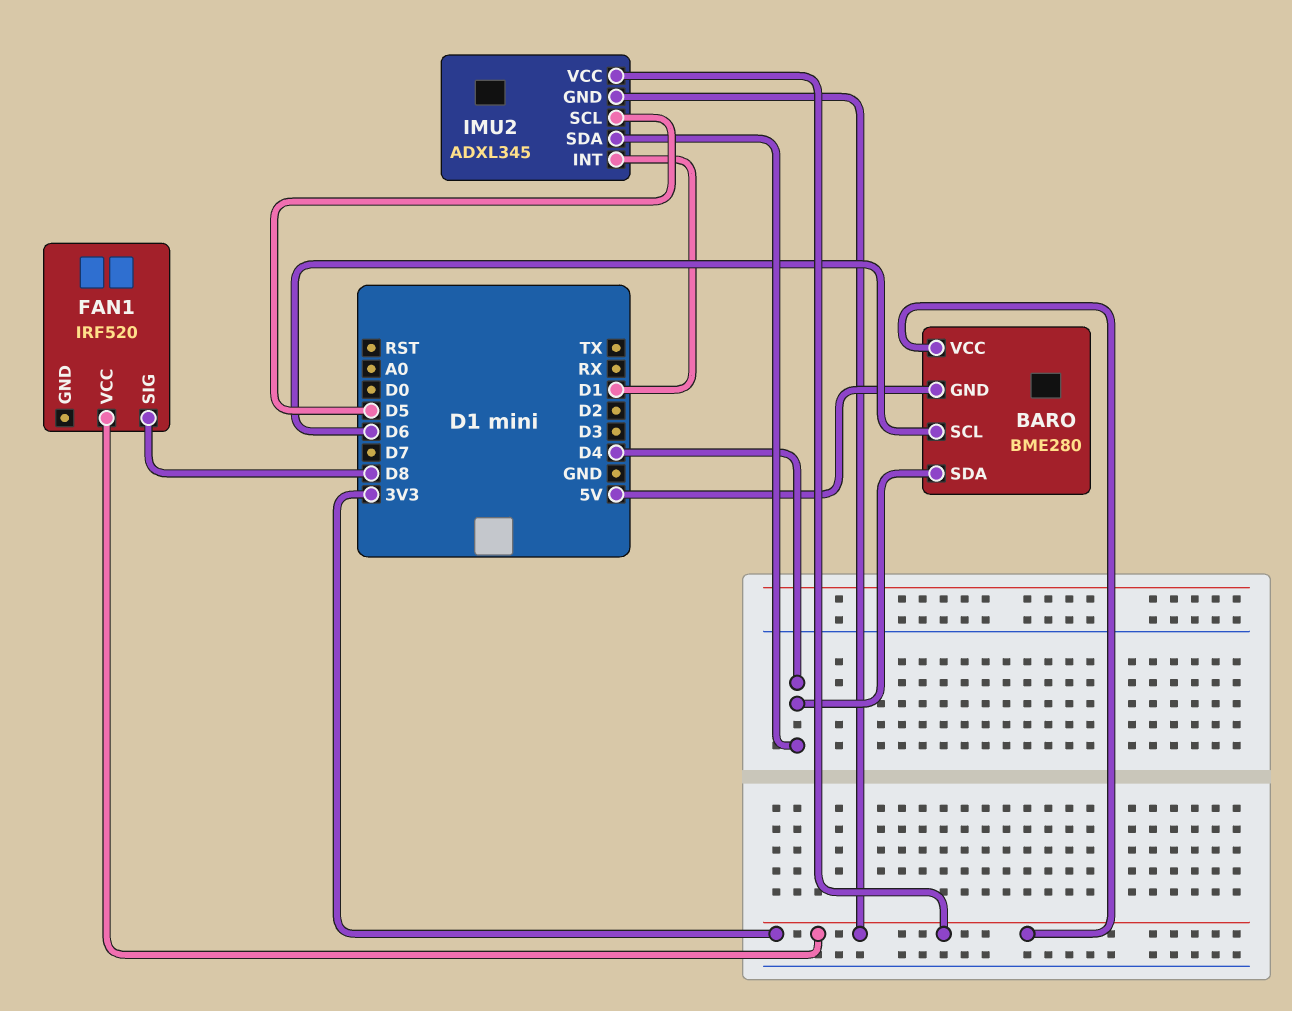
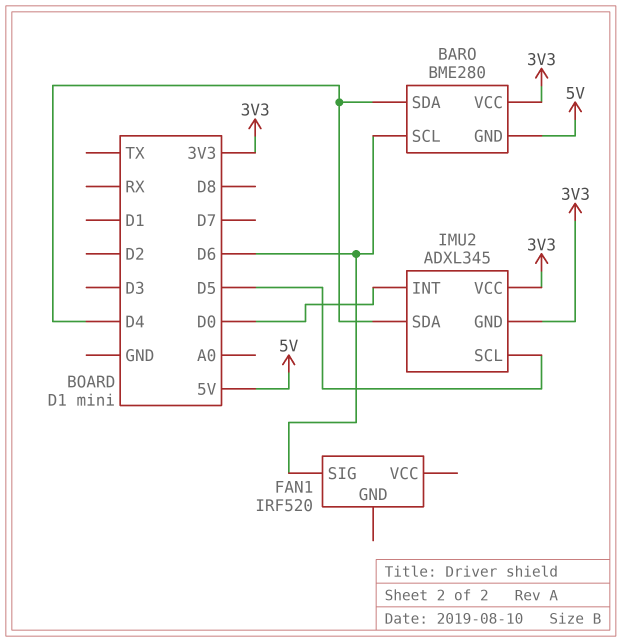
FAN1 pin SIG: D8 -> D6
FAN1 pin VCC: 3V3 -> none
IMU2 pin INT: D1 -> D0

